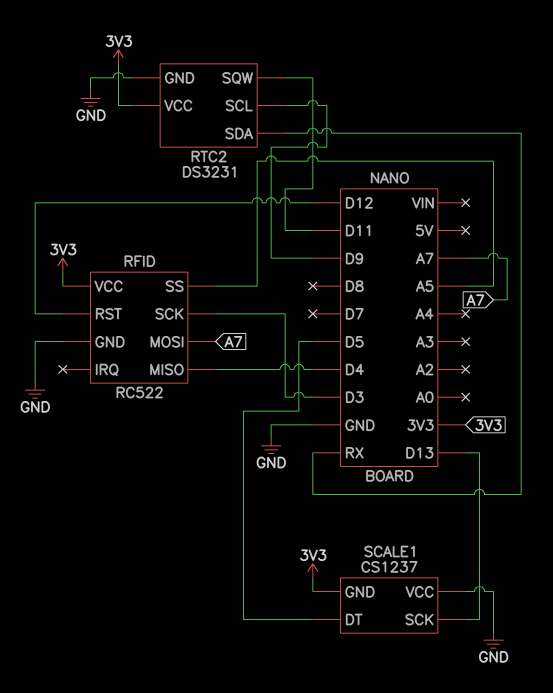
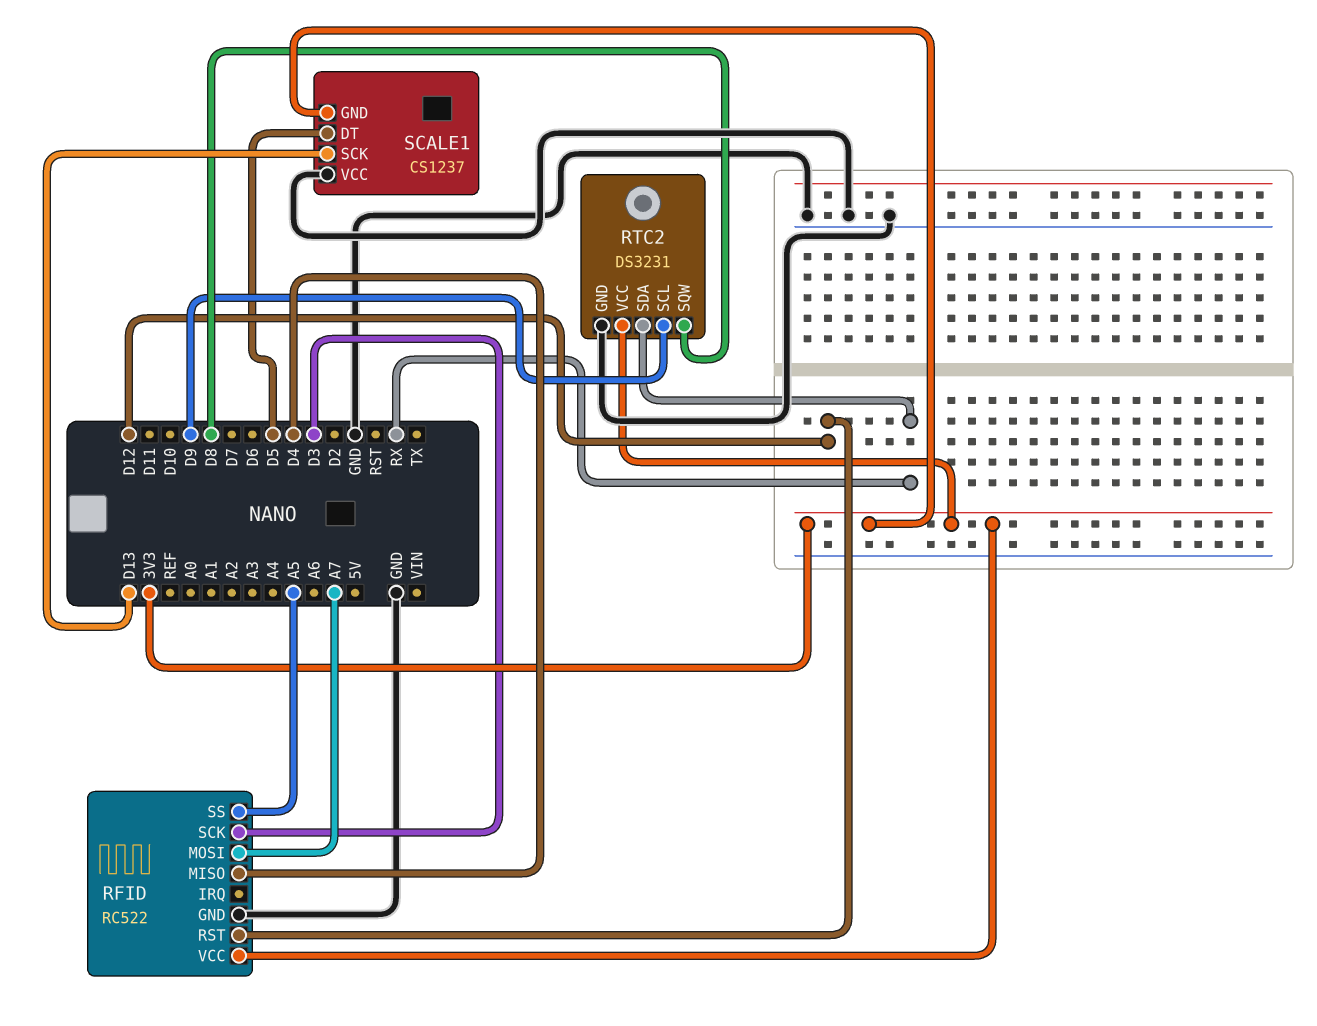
RTC2 pin SQW: D11 -> D8

